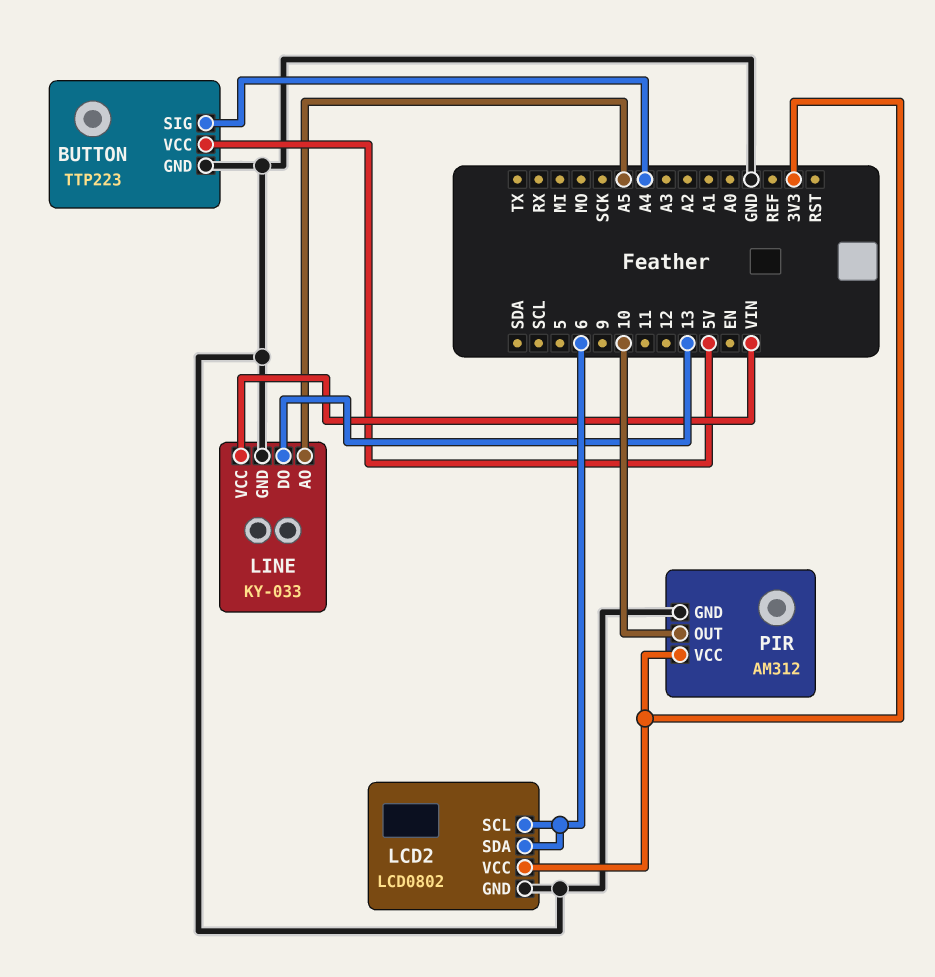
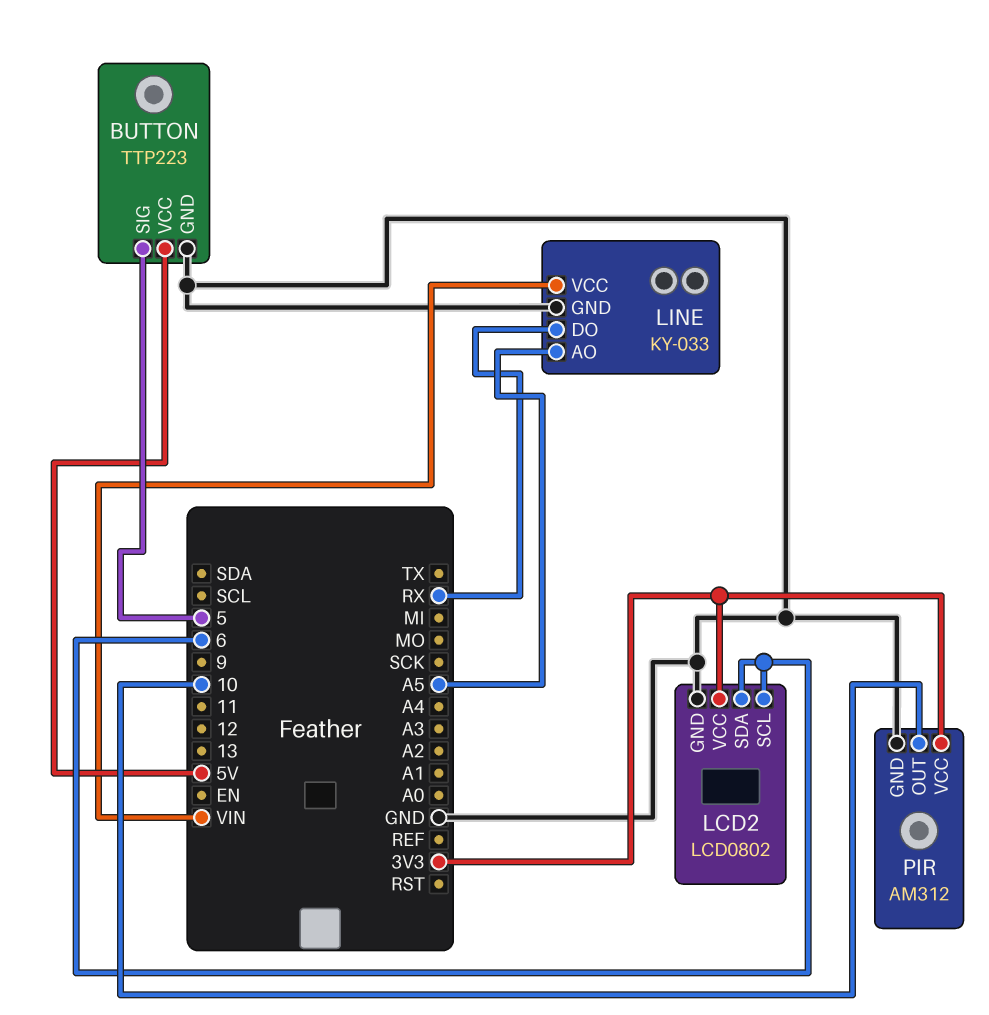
BUTTON pin SIG: A4 -> 5
LINE pin DO: 13 -> RX

